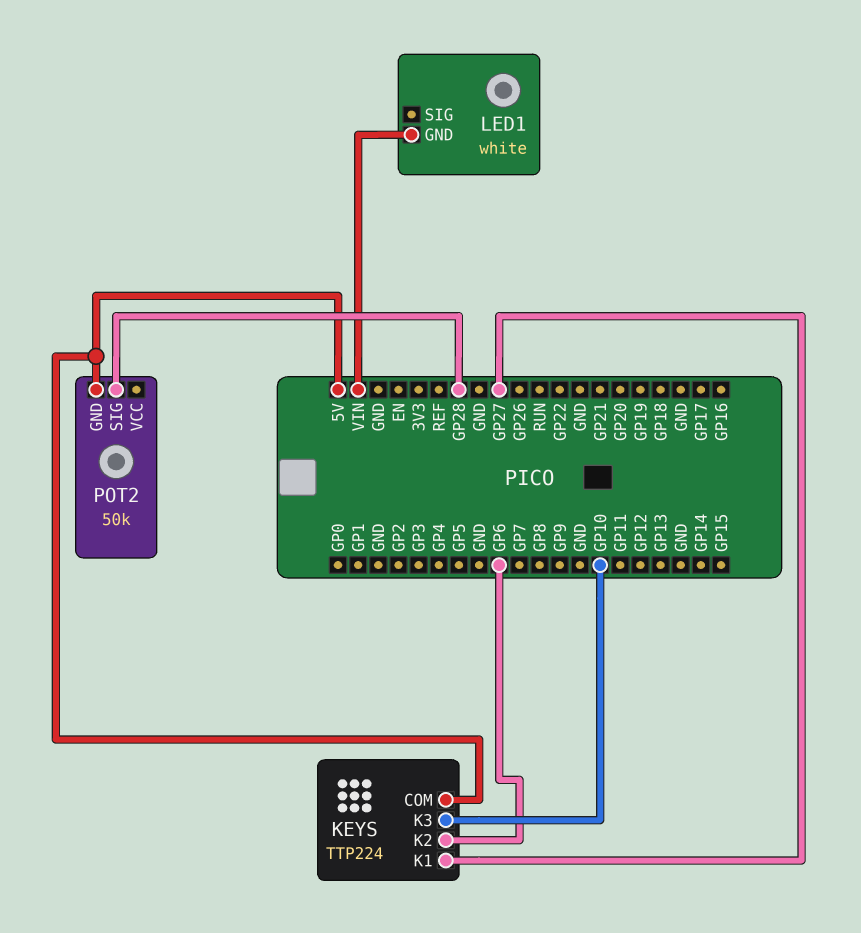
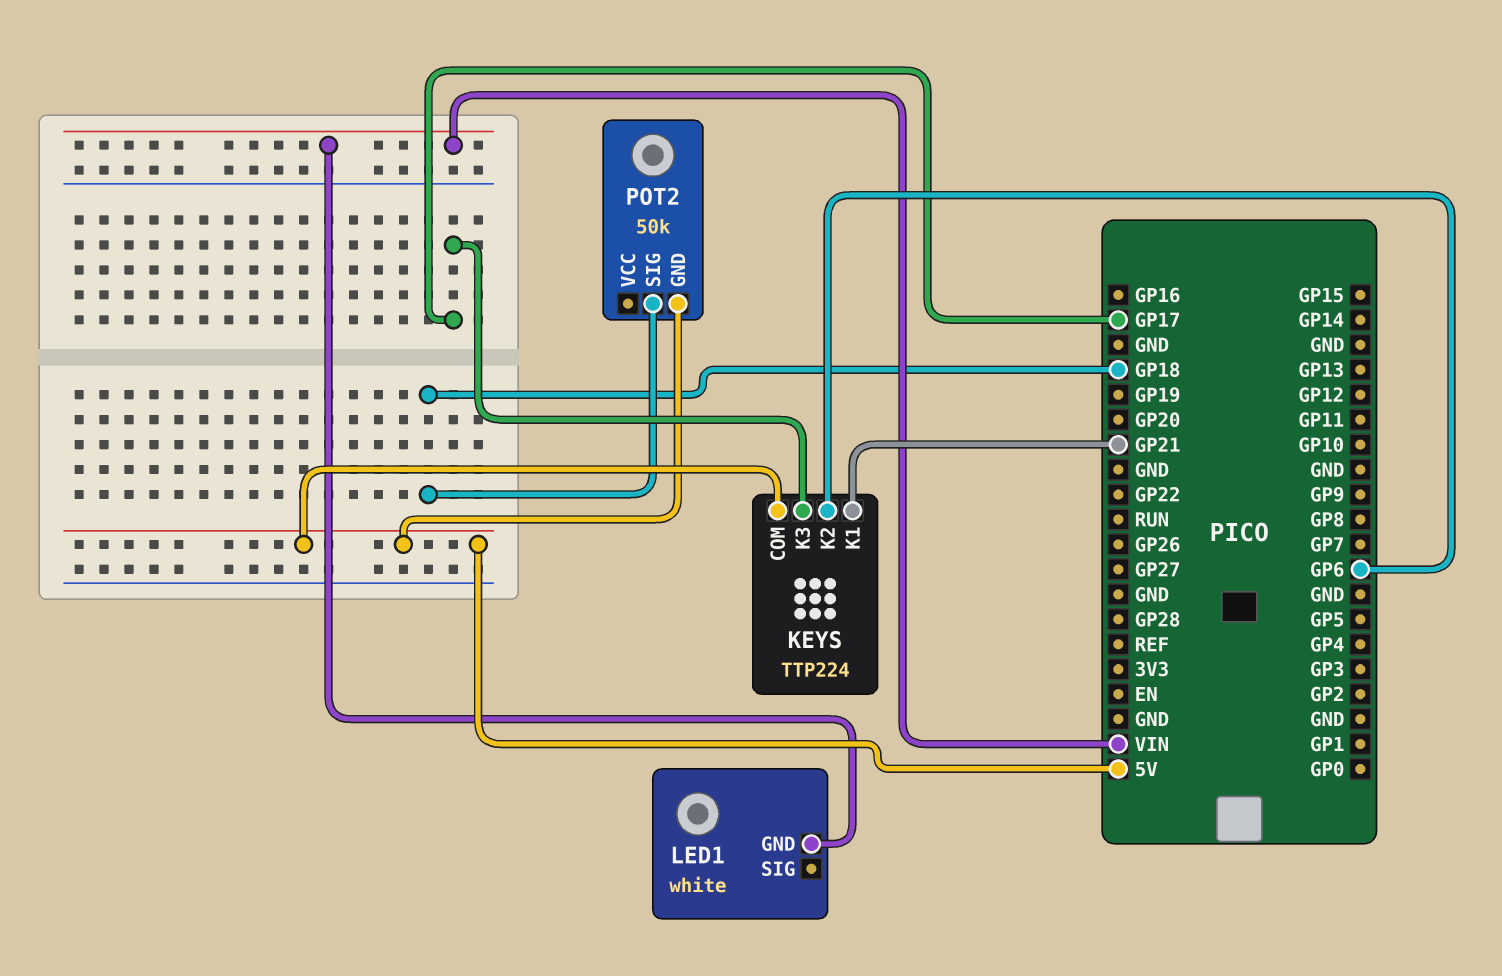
KEYS pin K1: GP27 -> GP21
KEYS pin K3: GP10 -> GP17
POT2 pin SIG: GP28 -> GP18

